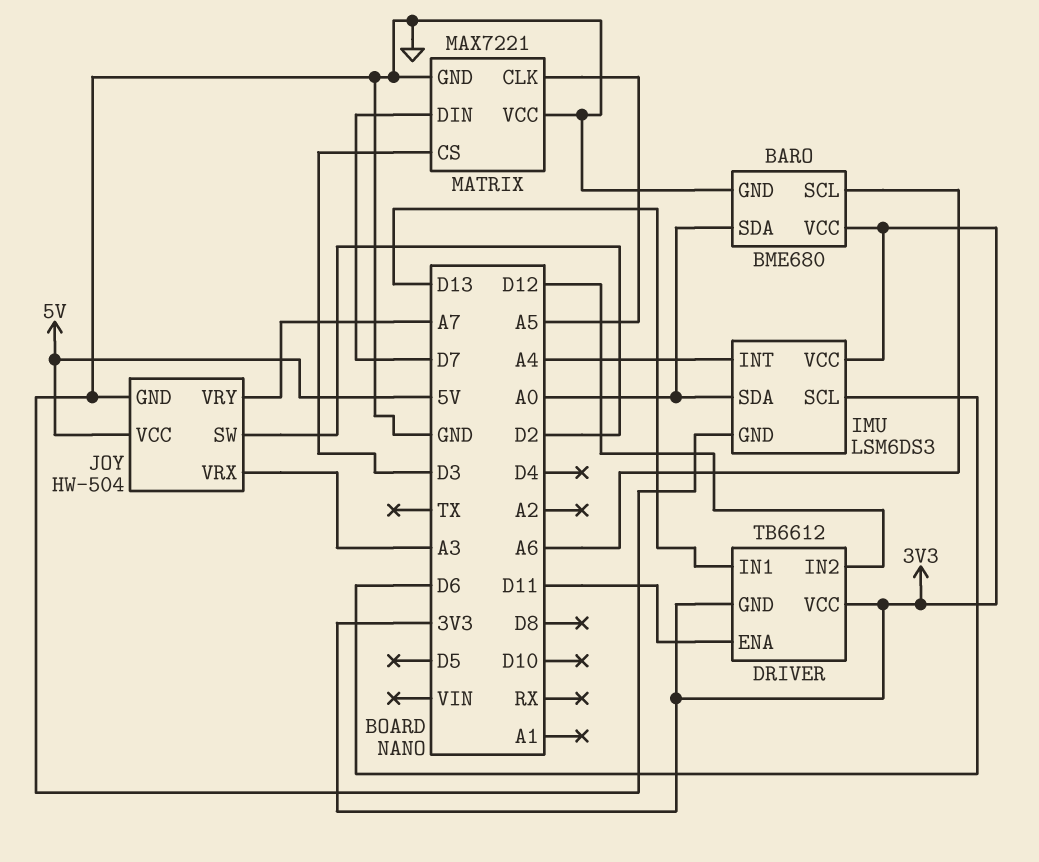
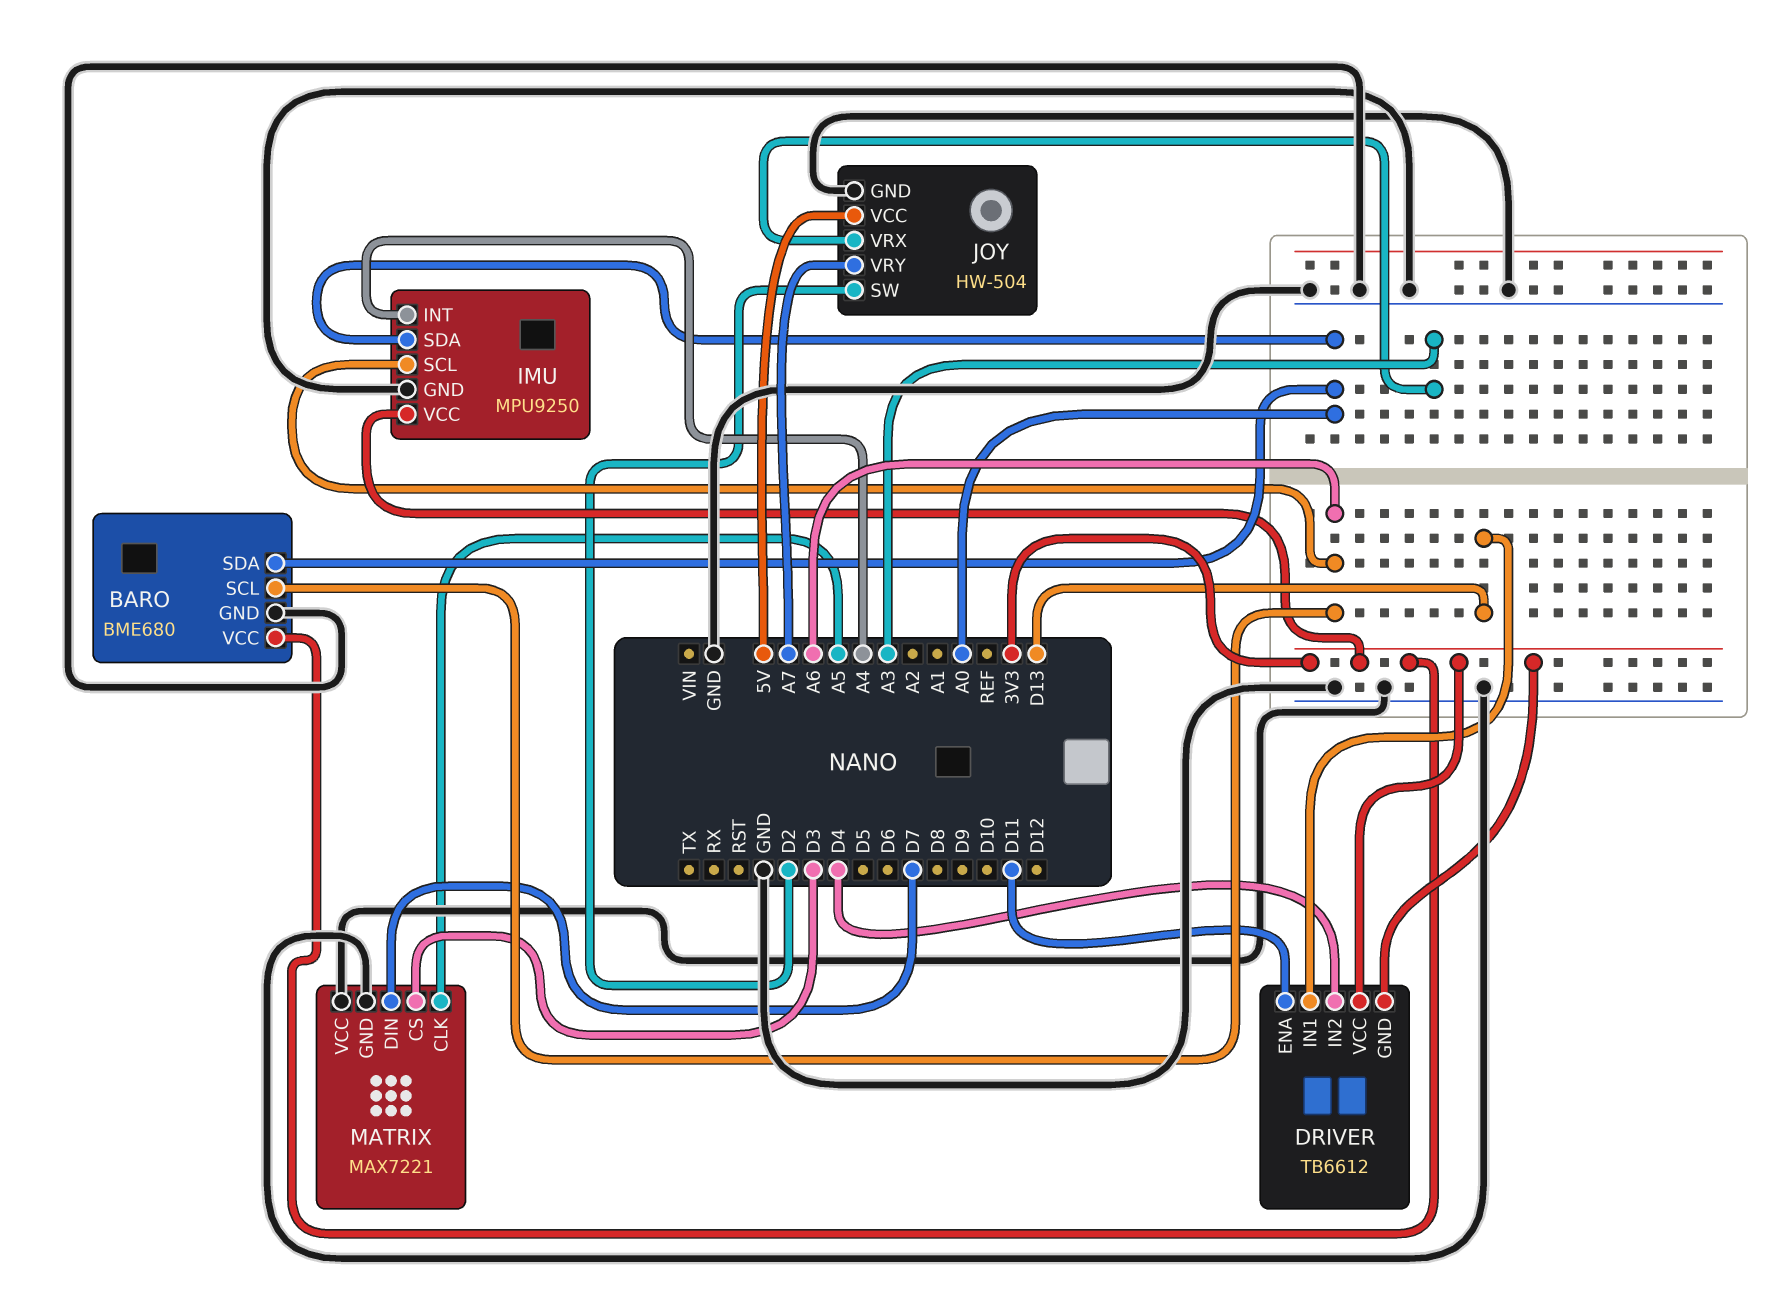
DRIVER pin IN2: D12 -> D4
IMU: LSM6DS3 -> MPU9250
IMU pin SCL: D6 -> A6

